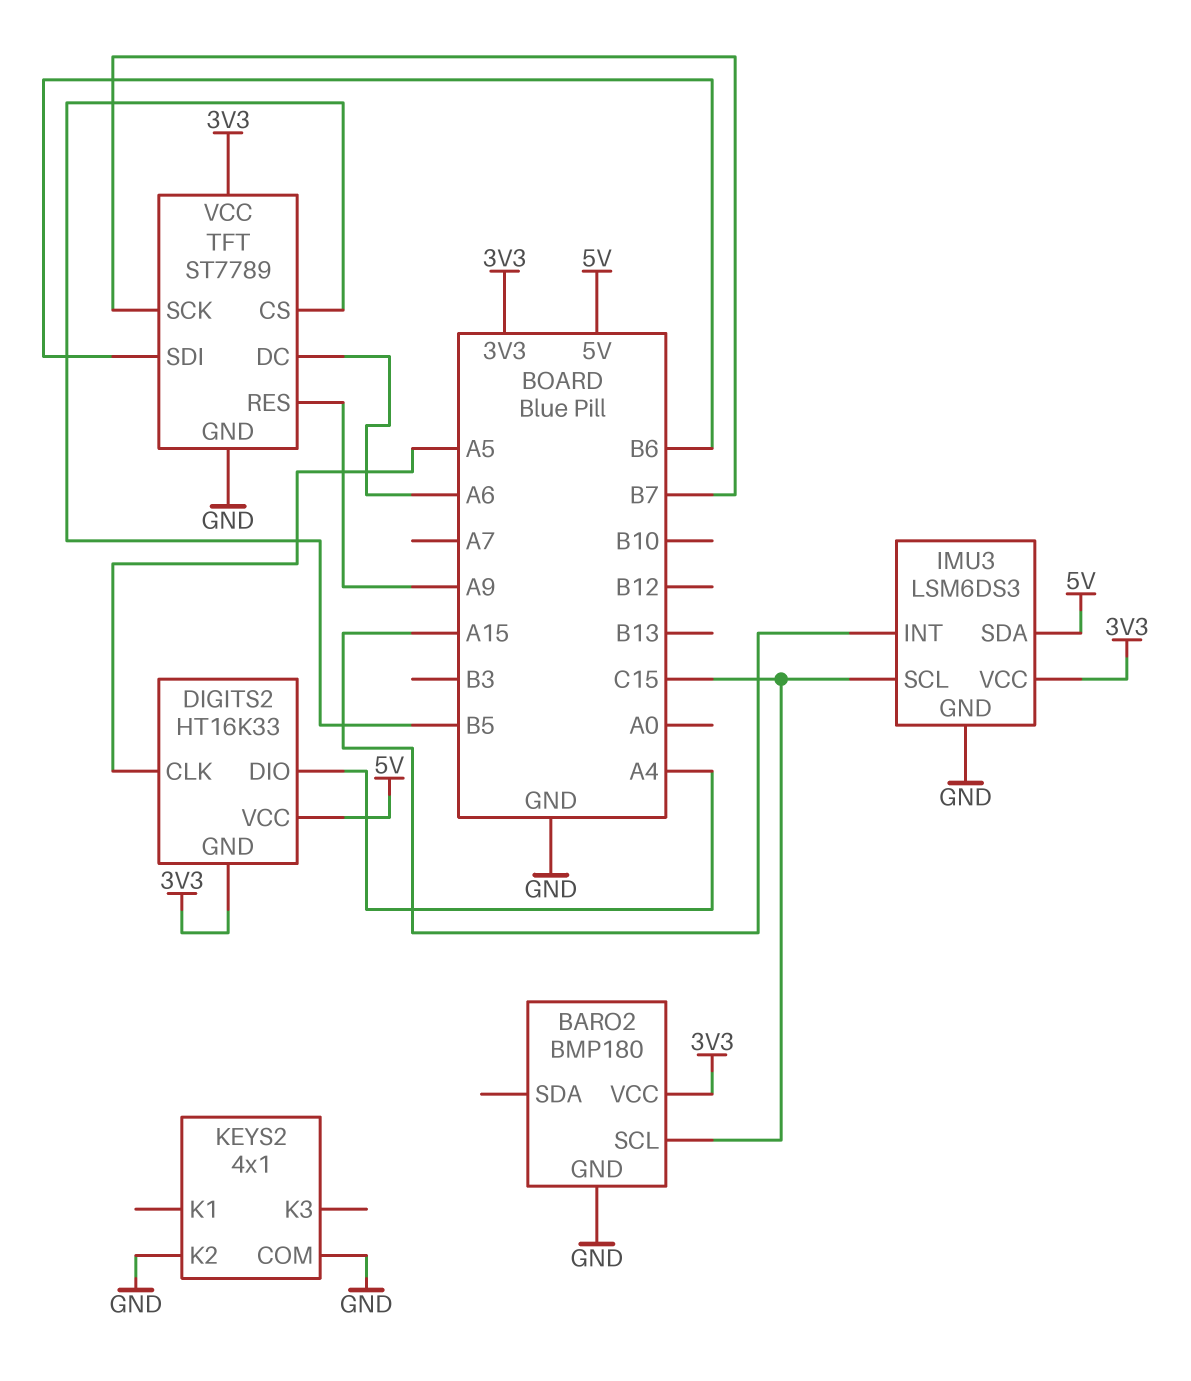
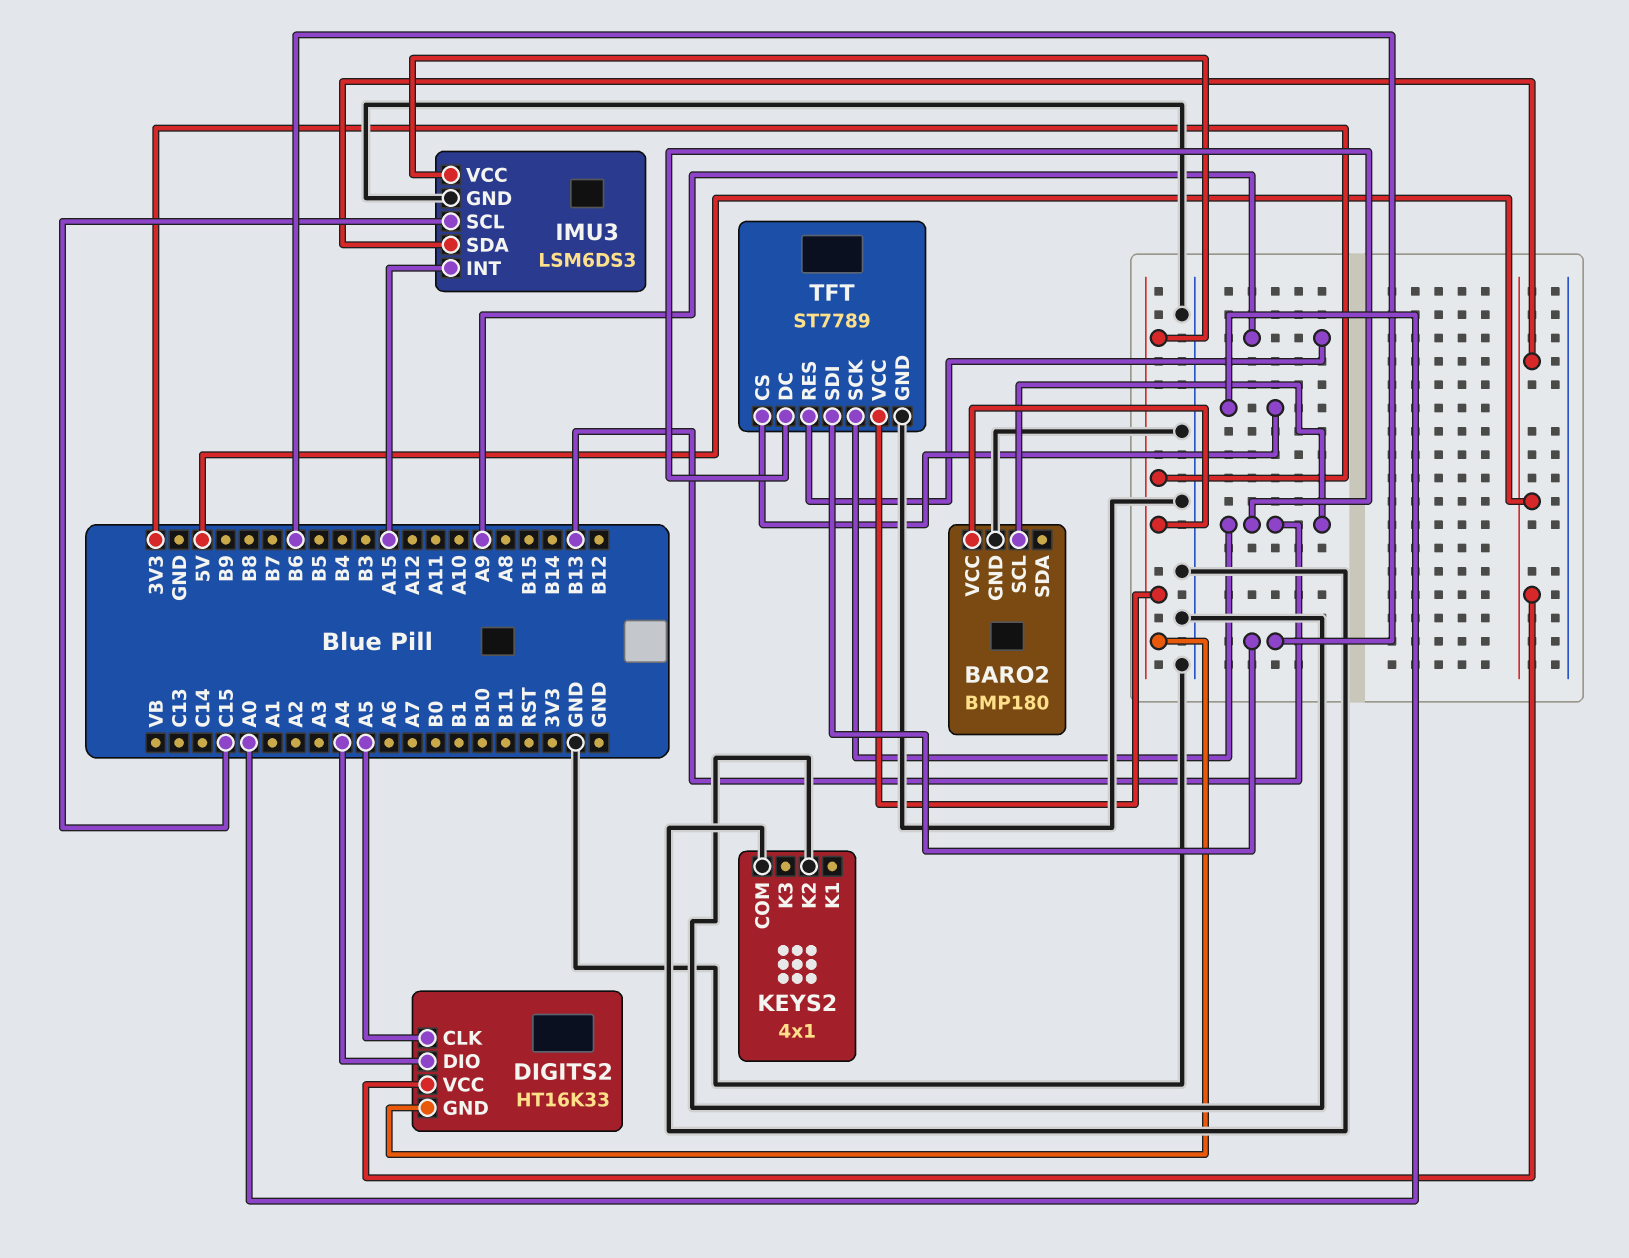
BARO2 pin SCL: C15 -> B13
TFT pin CS: B5 -> A0
TFT pin DC: A6 -> B13
TFT pin SCK: B7 -> B13

